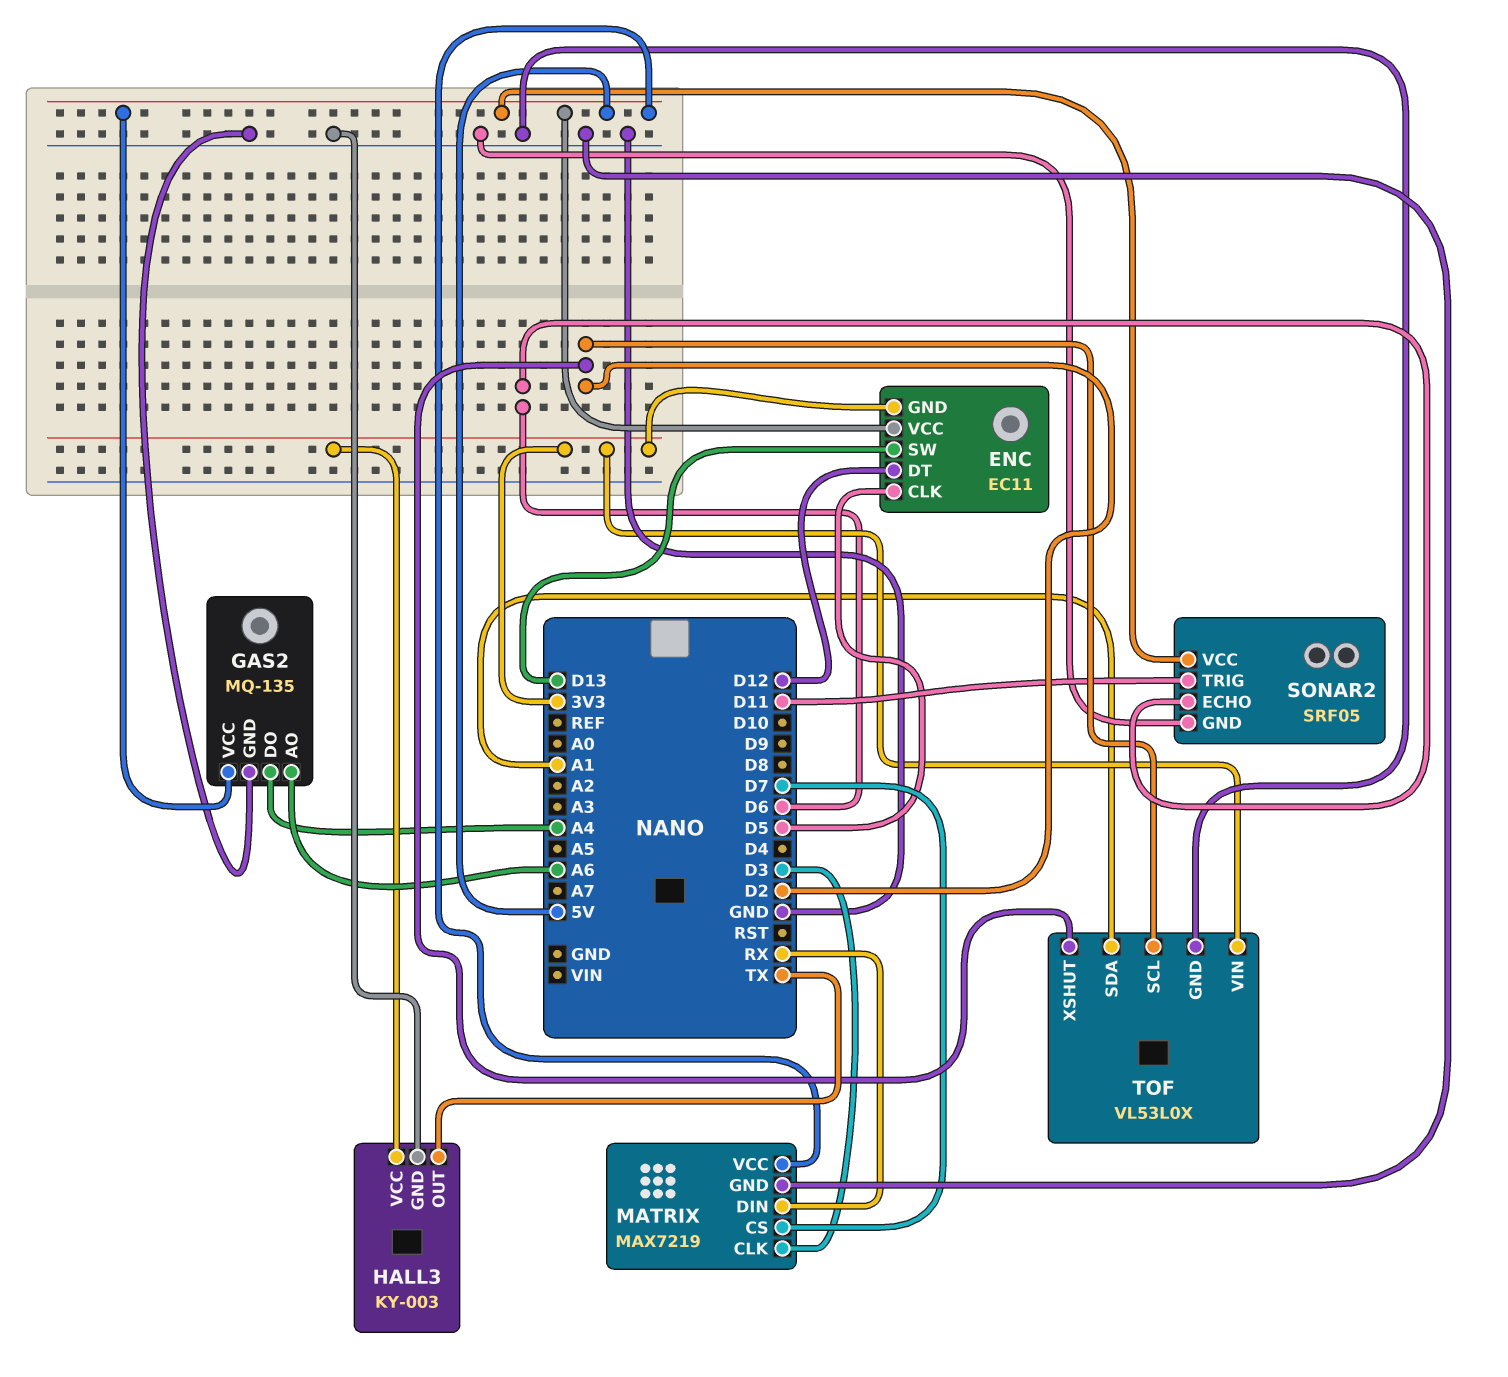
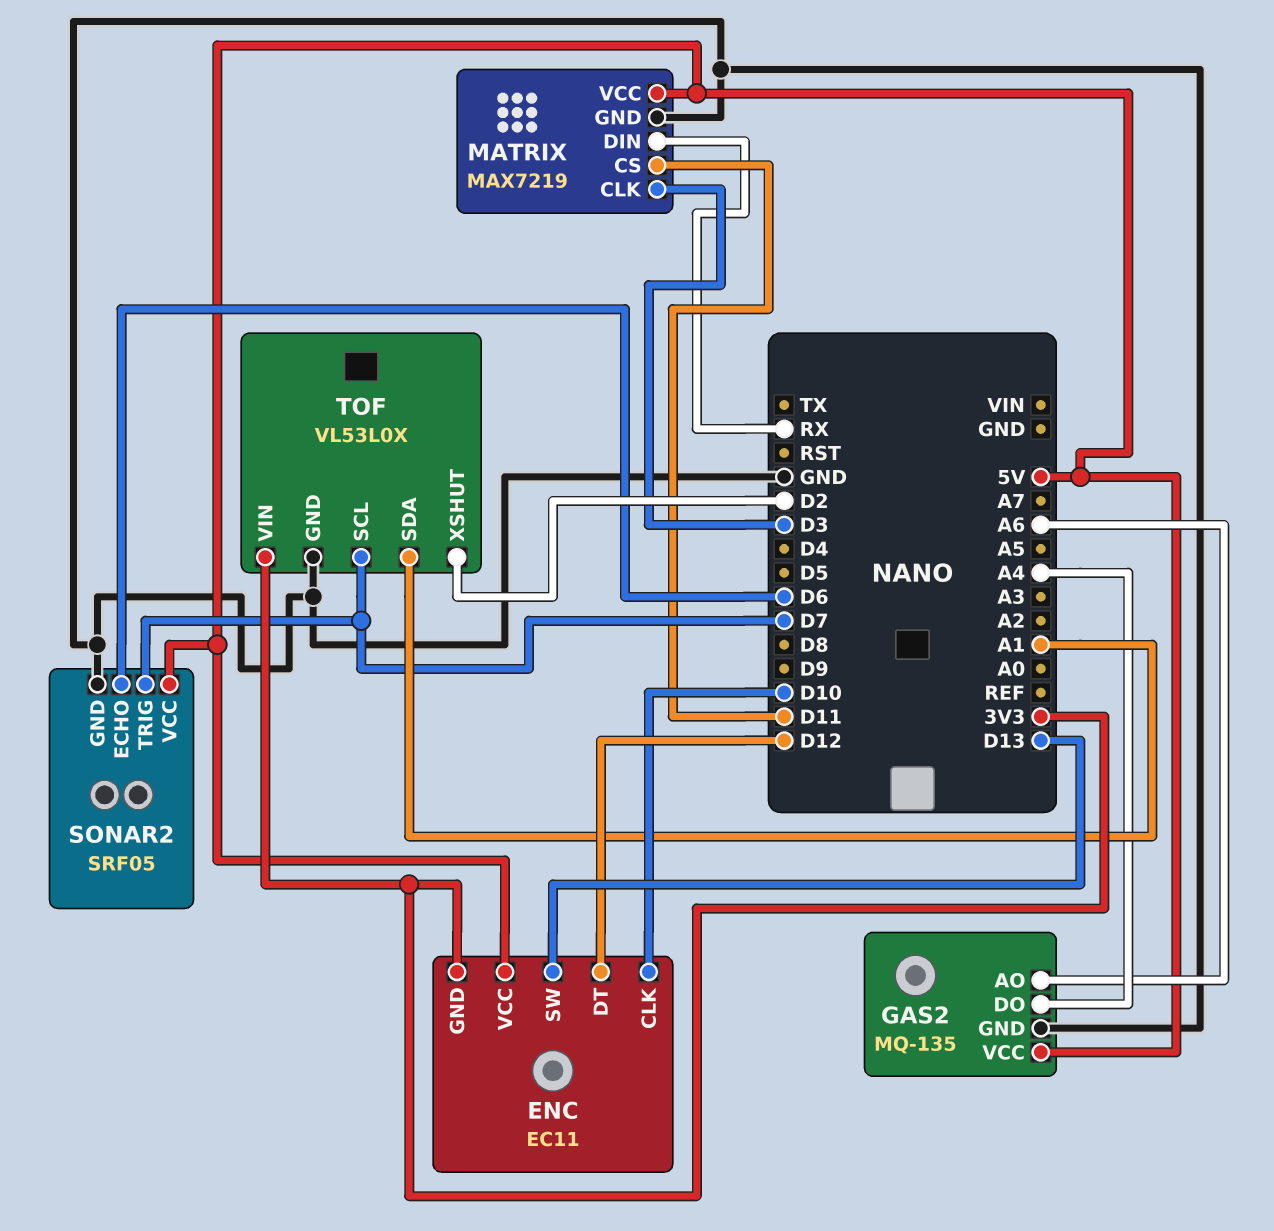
ENC pin CLK: D5 -> D10
HALL3: KY-003 -> none
HALL3 pin GND: GND -> none
HALL3 pin OUT: TX -> none
HALL3 pin VCC: 3V3 -> none
MATRIX pin CS: D7 -> D11
SONAR2 pin TRIG: D11 -> D7
TOF pin SCL: D2 -> D7

